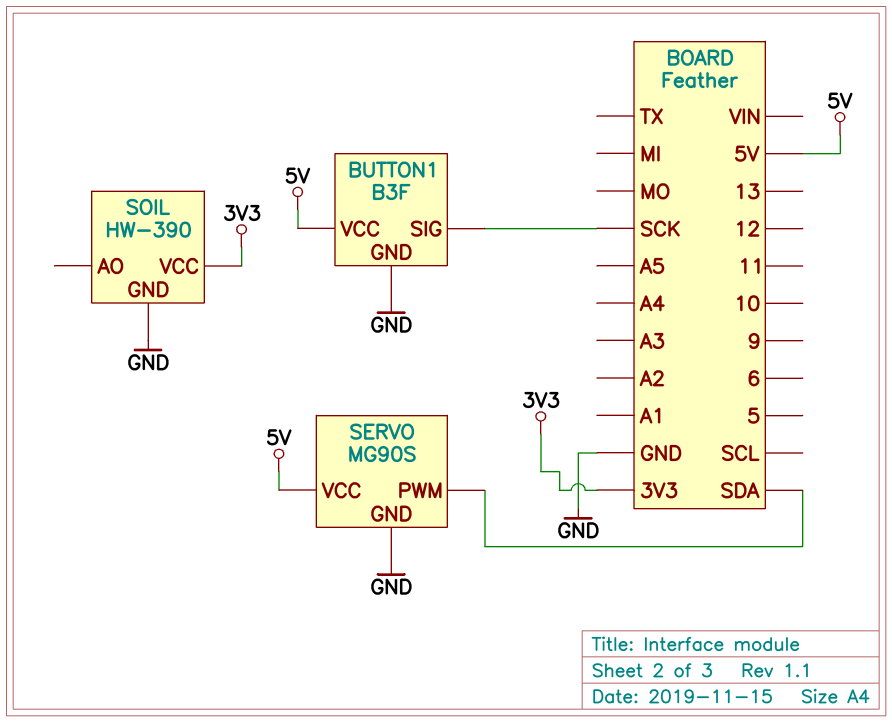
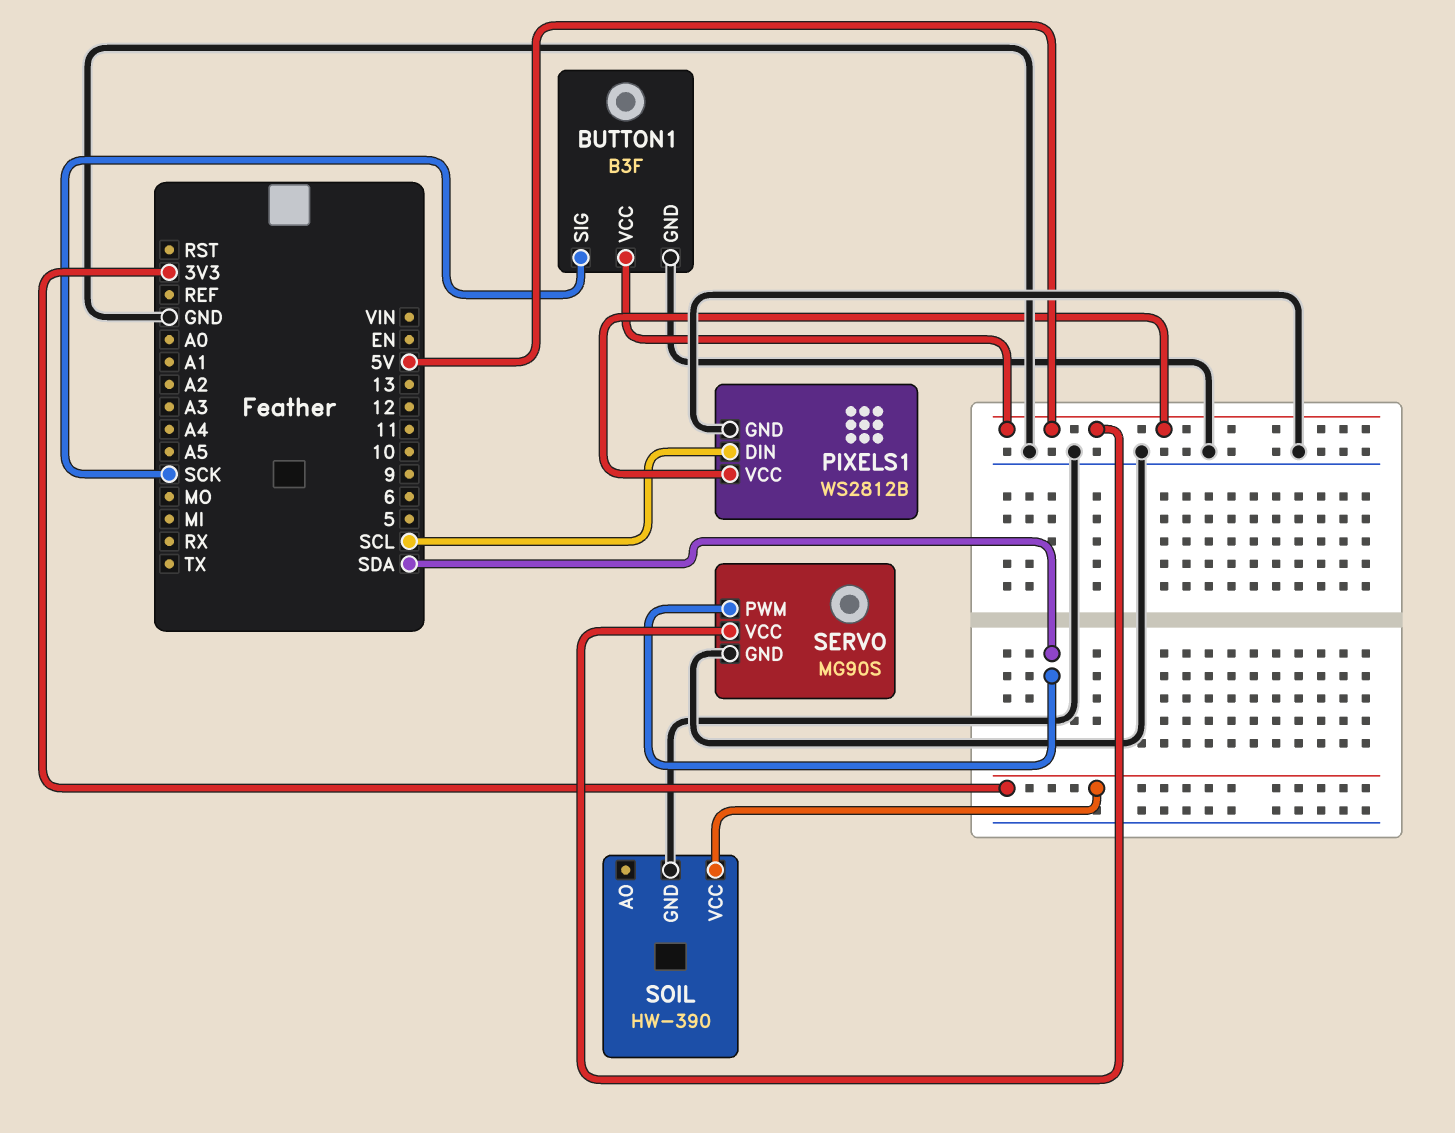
PIXELS1: none -> WS2812B
PIXELS1 pin DIN: none -> SCL
PIXELS1 pin GND: none -> GND
PIXELS1 pin VCC: none -> 5V

